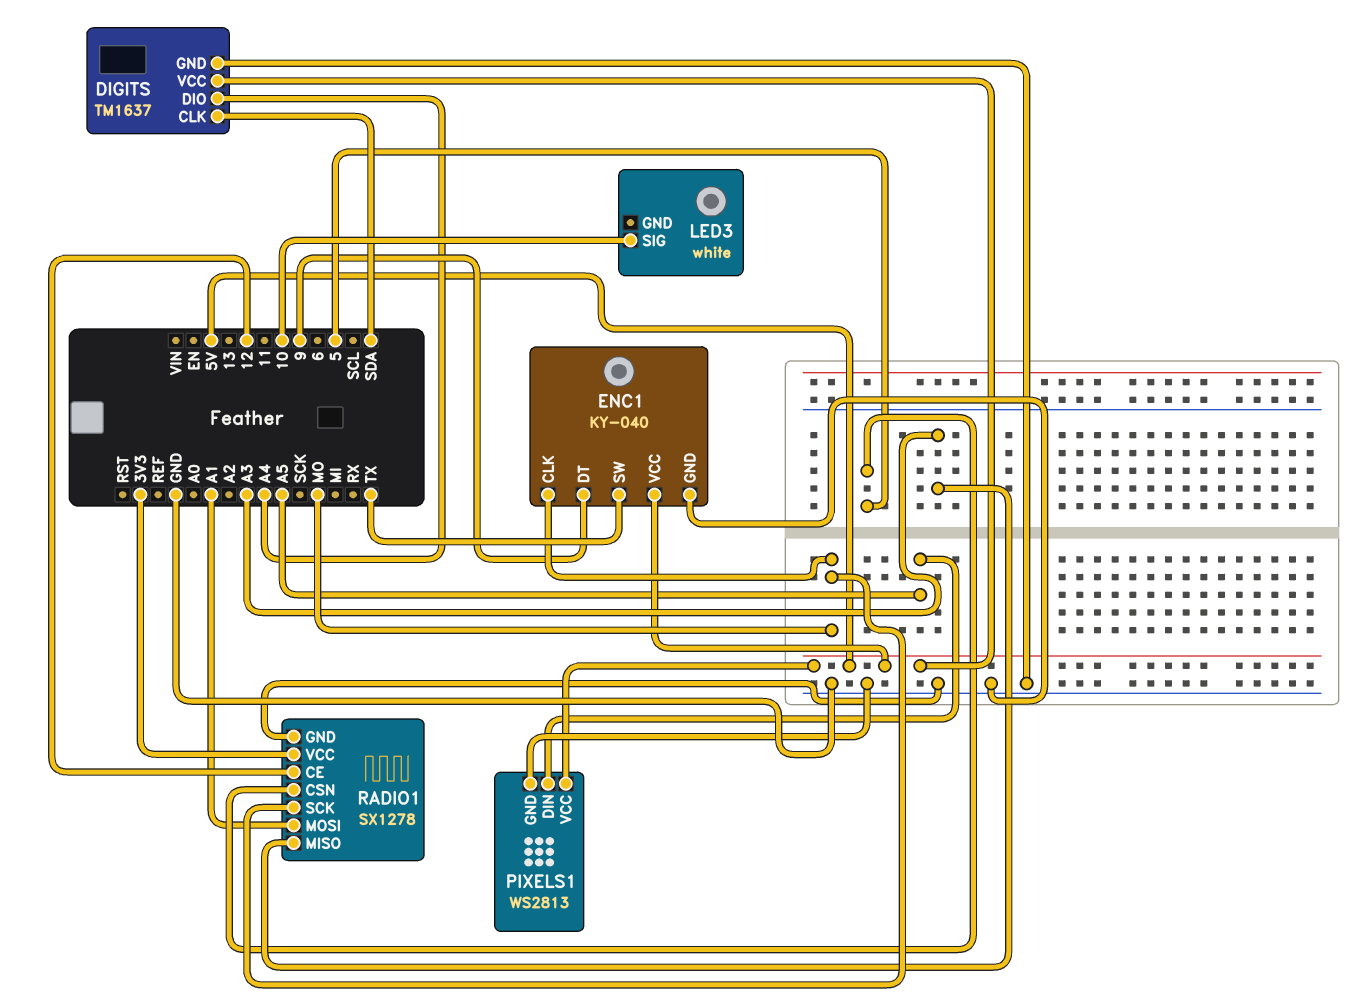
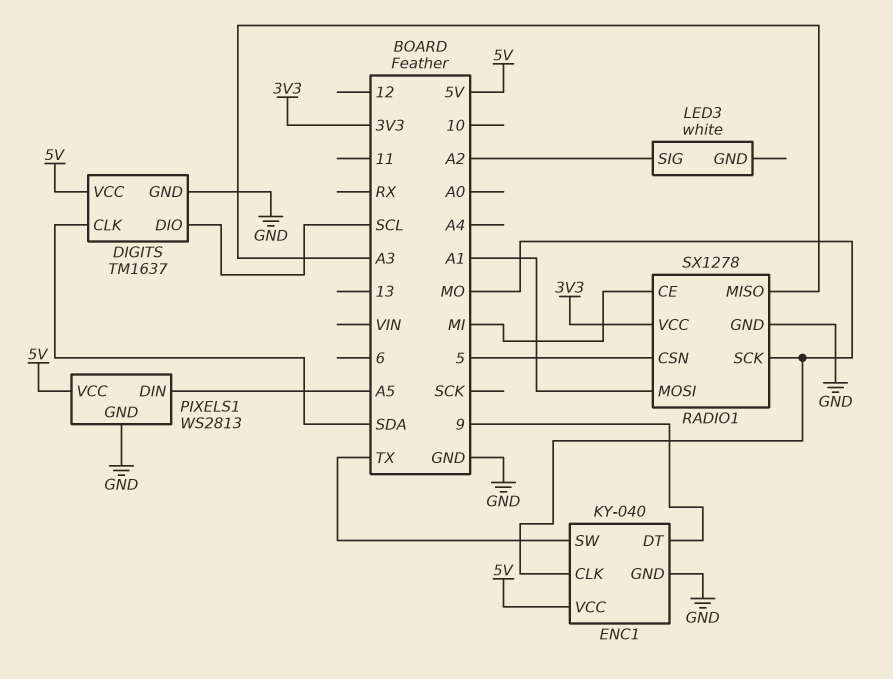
DIGITS pin DIO: A4 -> SCL
LED3 pin SIG: 10 -> A2
RADIO1 pin CE: 12 -> MI

